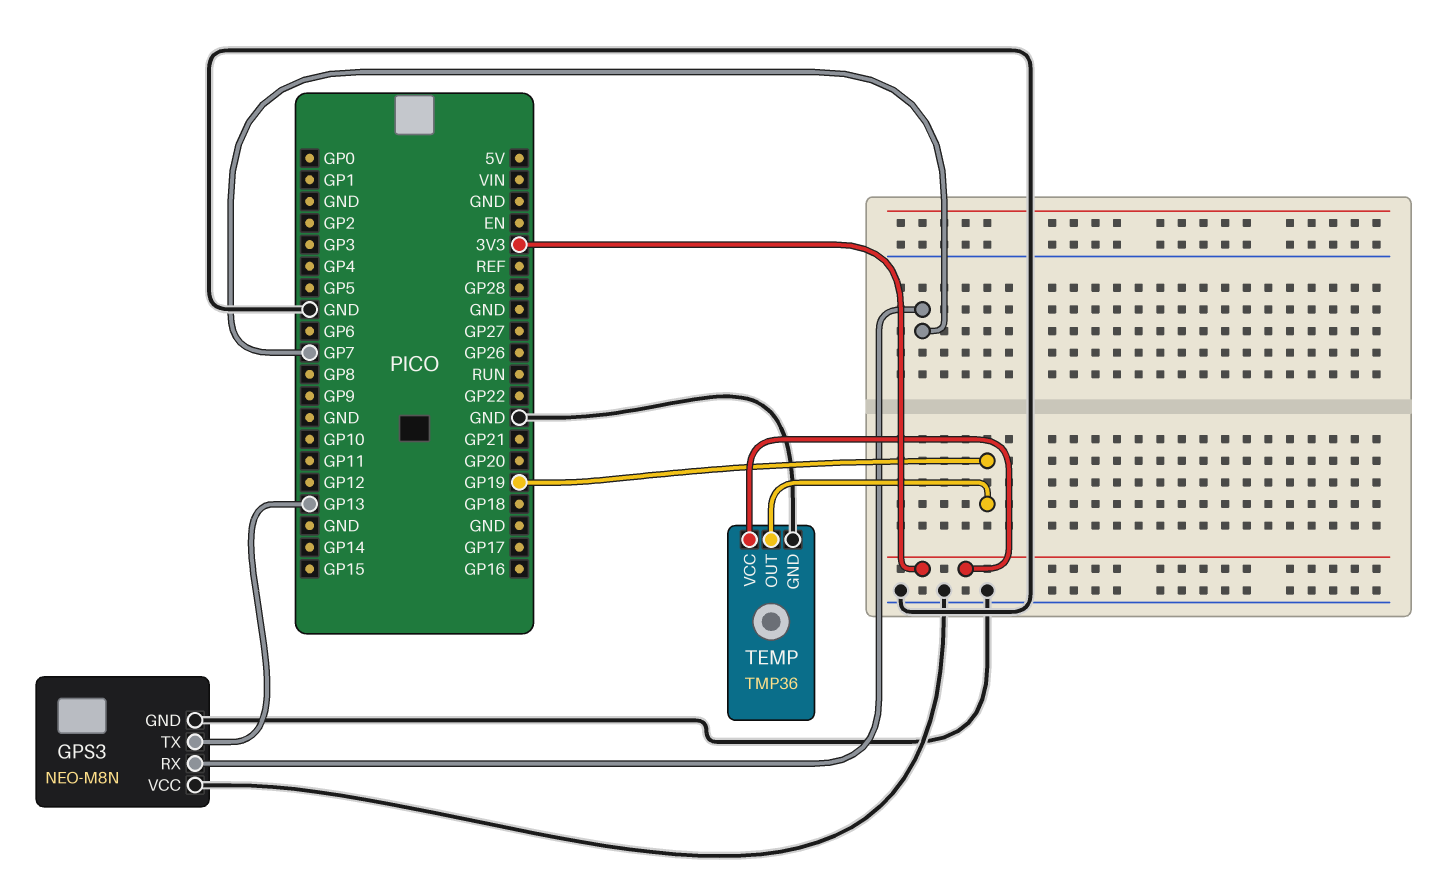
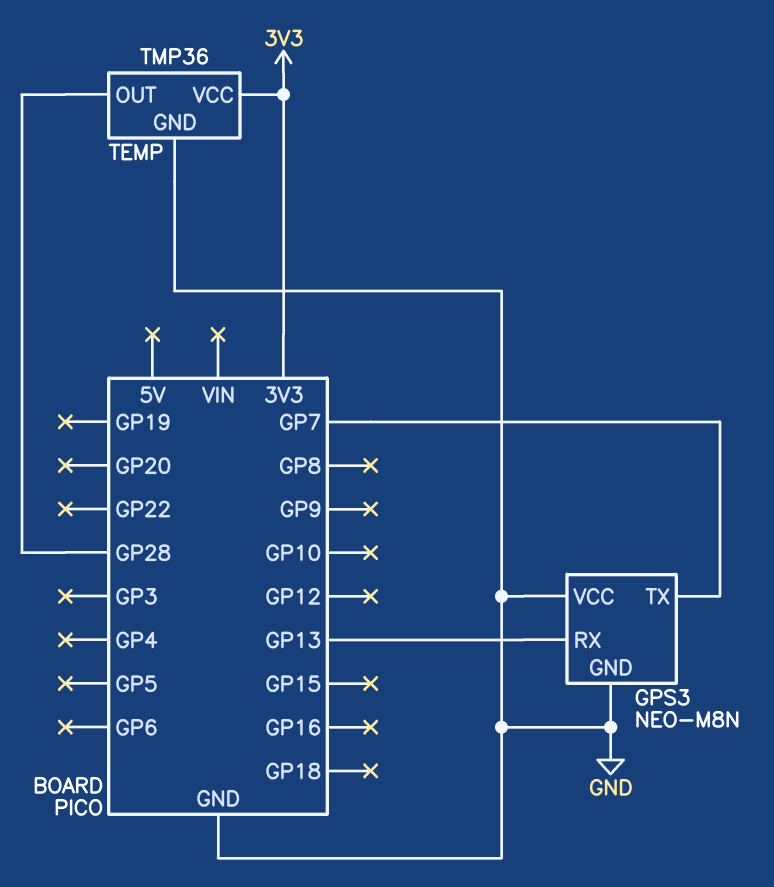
GPS3 pin RX: GP7 -> GP13
GPS3 pin TX: GP13 -> GP7
TEMP pin OUT: GP19 -> GP28

